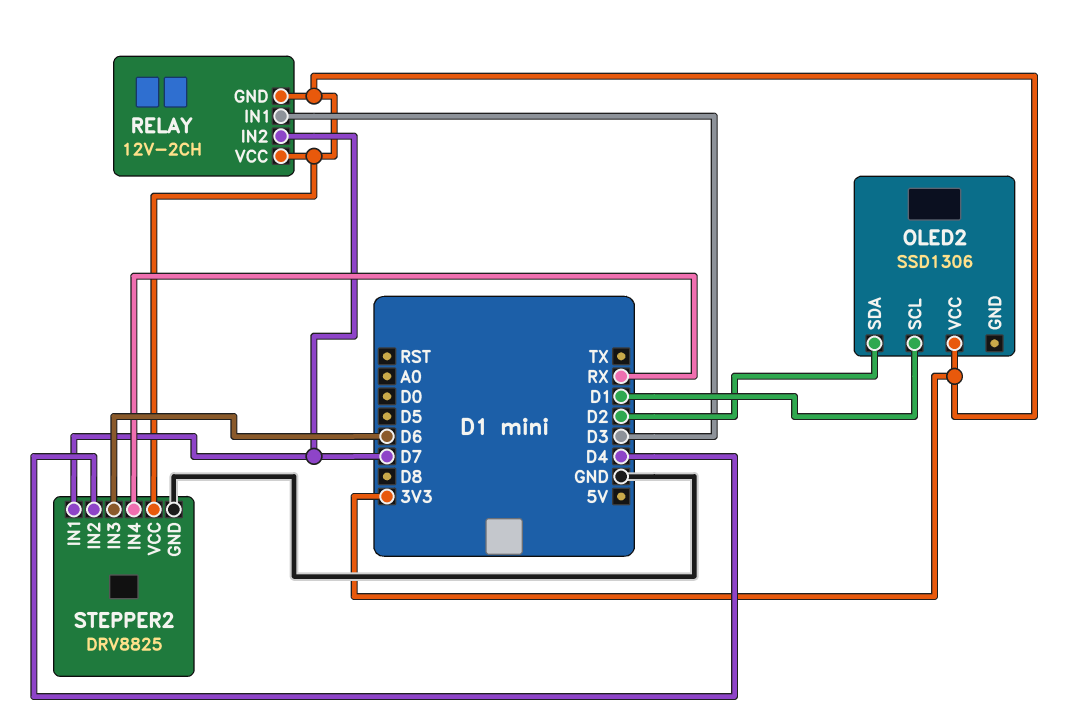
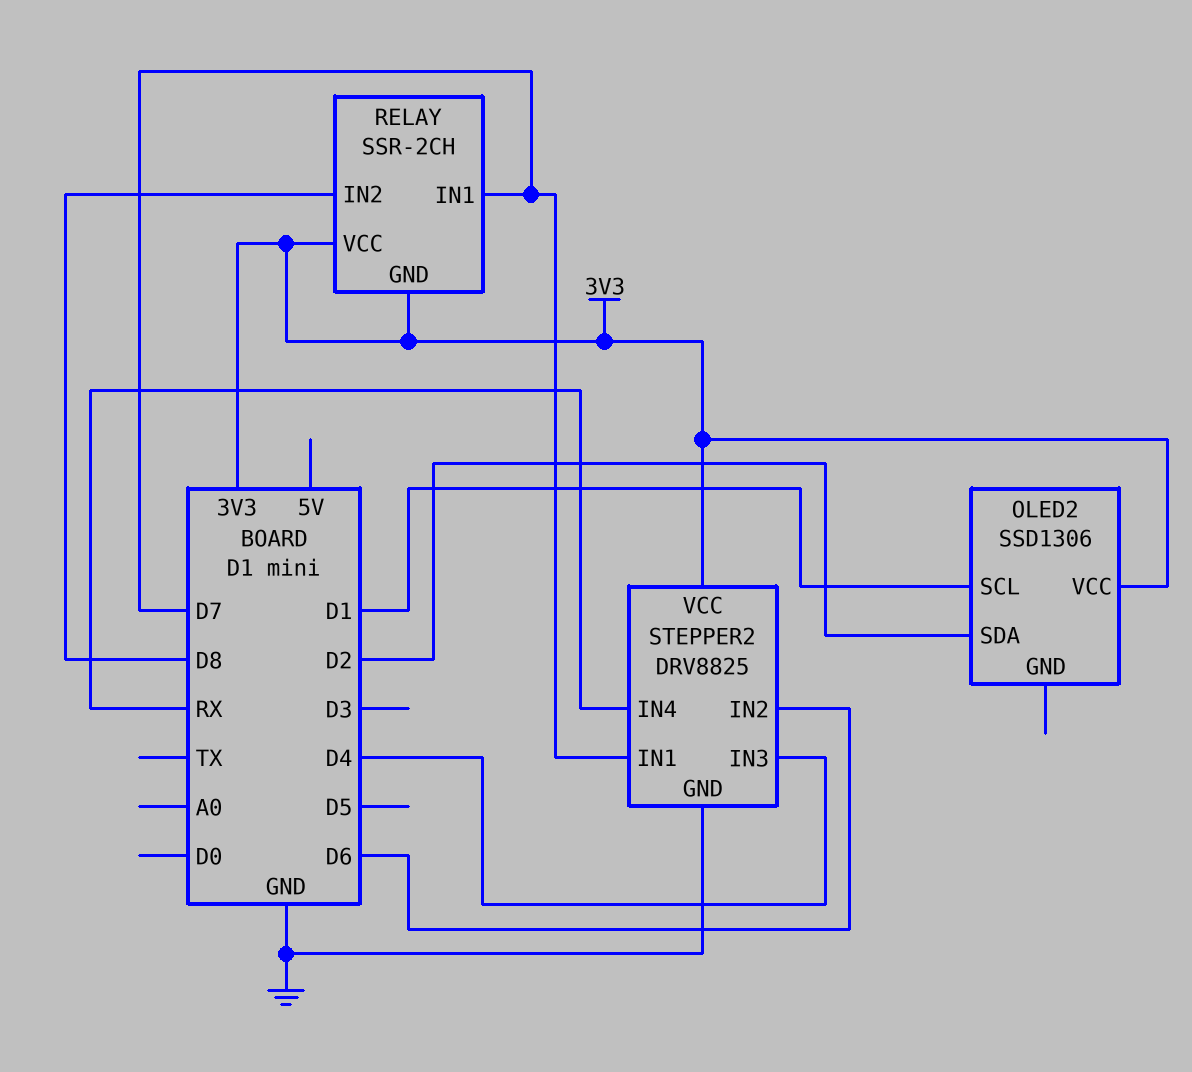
RELAY: 12V-2CH -> SSR-2CH
RELAY pin IN1: D3 -> D7
RELAY pin IN2: D7 -> D8
STEPPER2 pin IN2: D4 -> D6
STEPPER2 pin IN3: D6 -> D4

